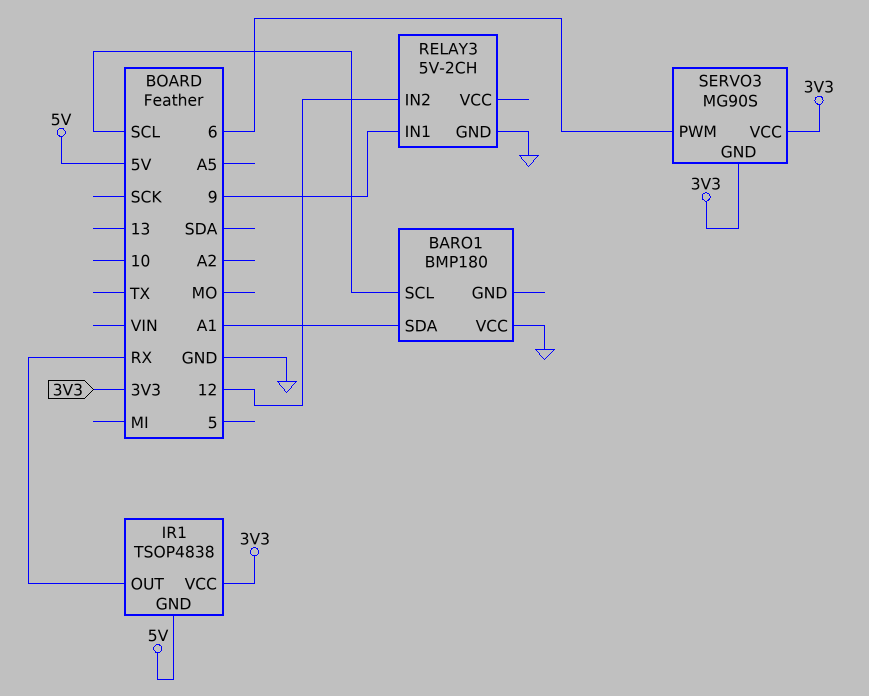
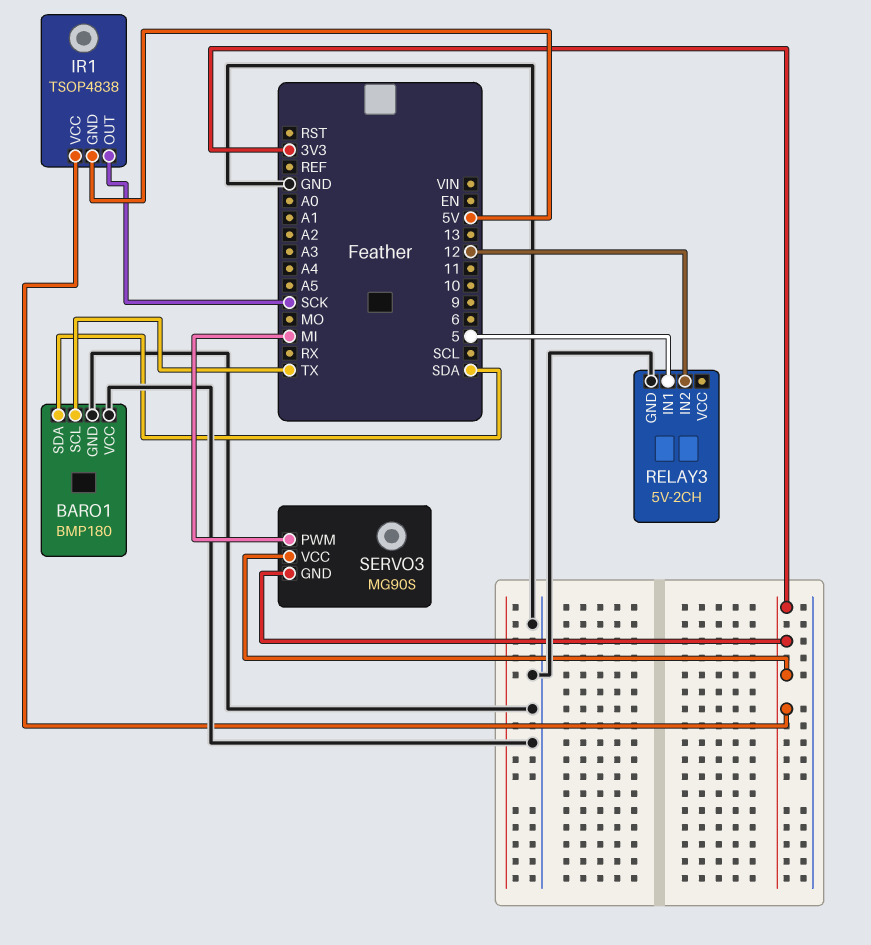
BARO1 pin GND: none -> GND
BARO1 pin SCL: SCL -> TX
BARO1 pin SDA: A1 -> SDA
IR1 pin OUT: RX -> SCK
RELAY3 pin IN1: 9 -> 5
SERVO3 pin PWM: 6 -> MI

